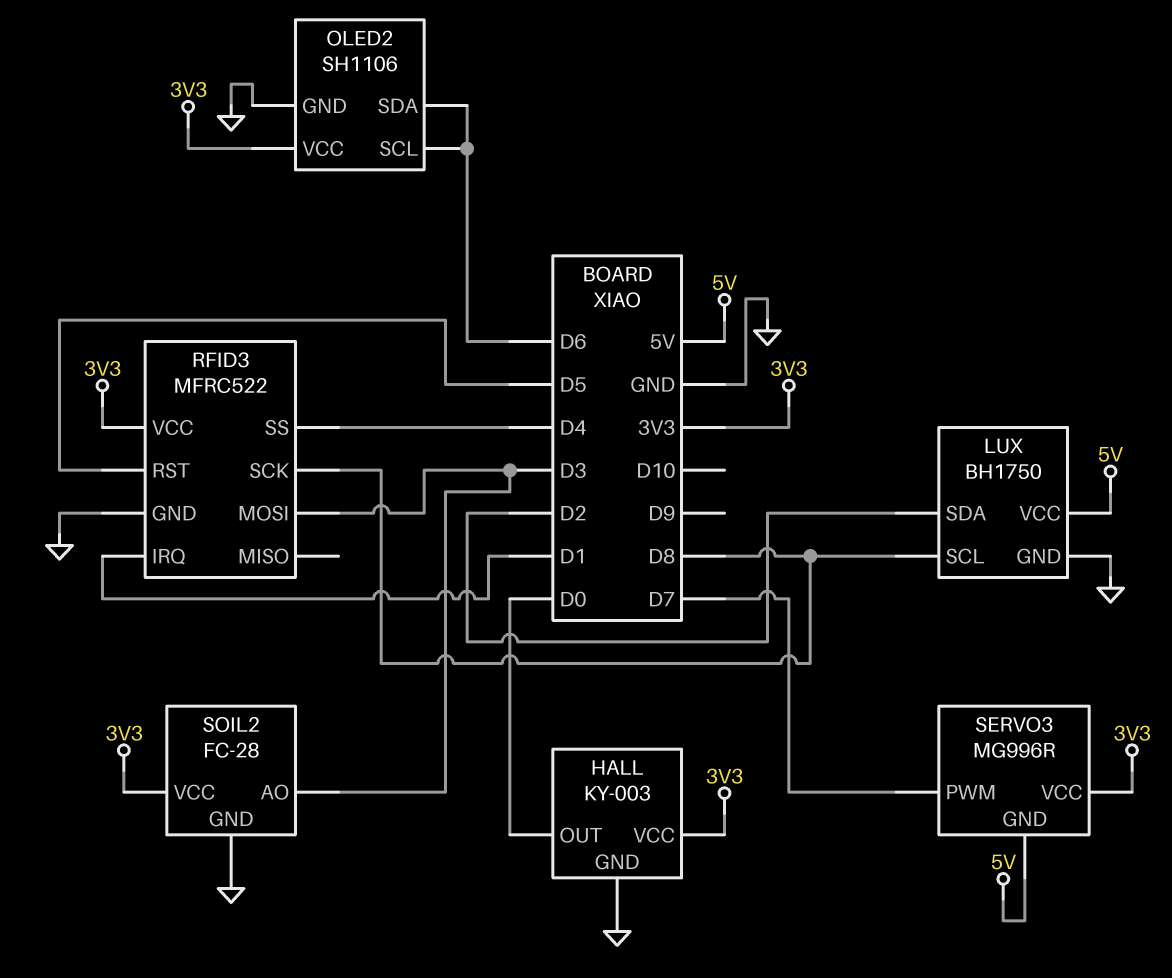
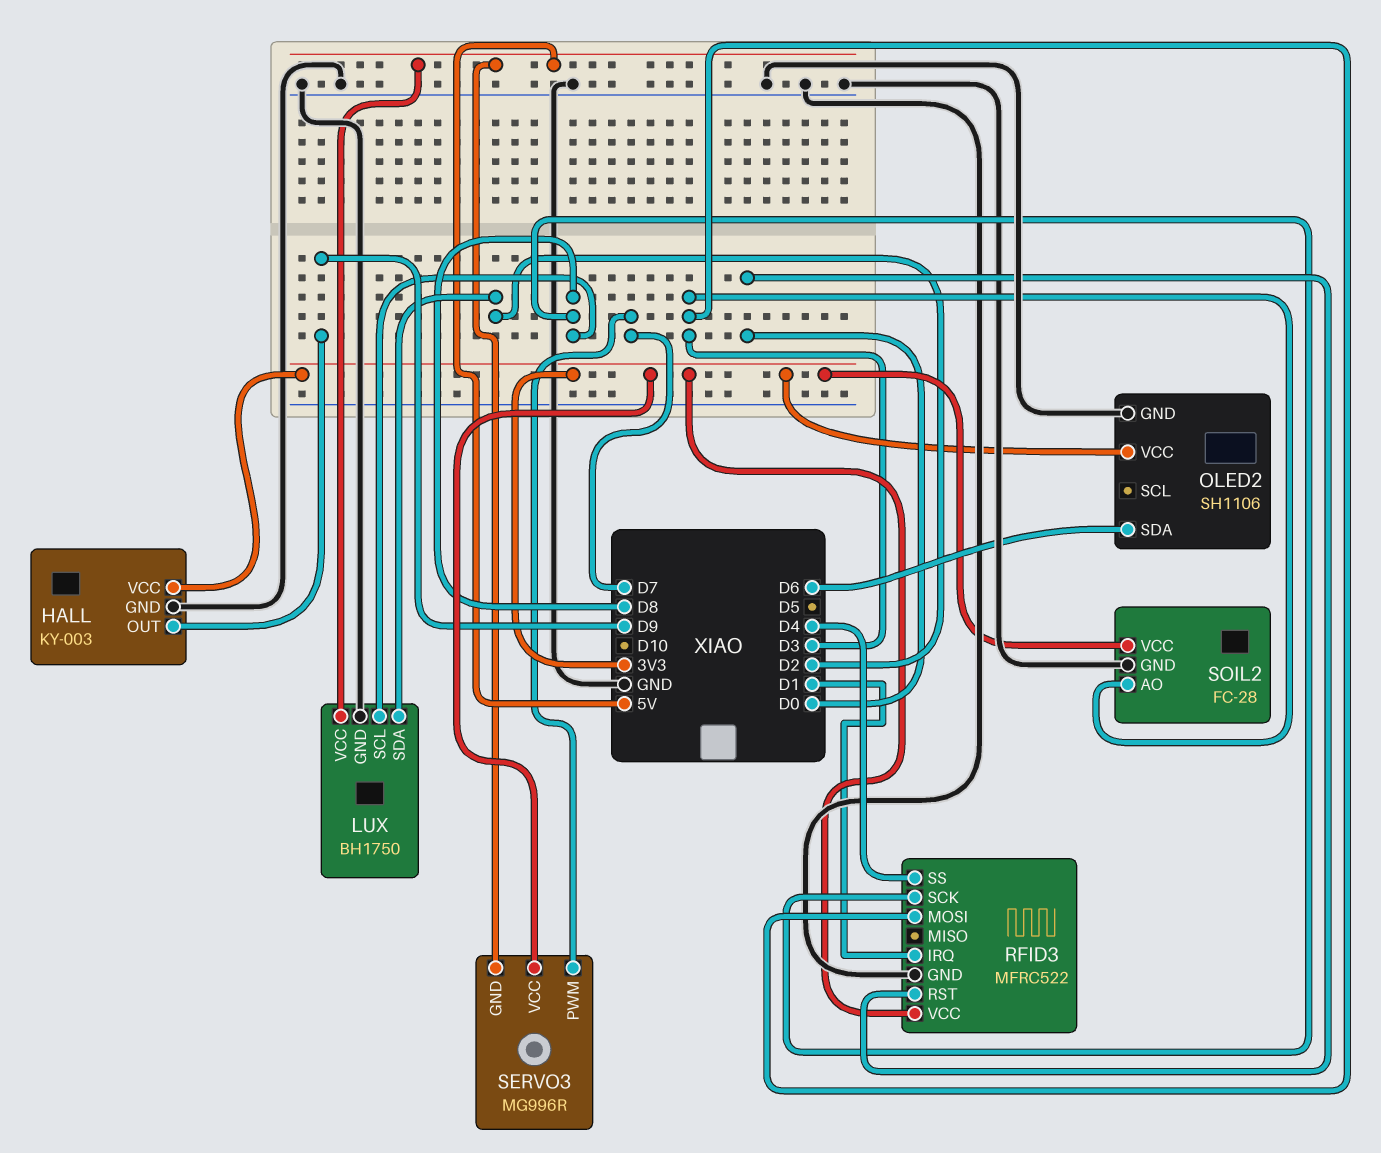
HALL pin OUT: D0 -> D9
OLED2 pin SCL: D6 -> none
RFID3 pin RST: D5 -> D0

